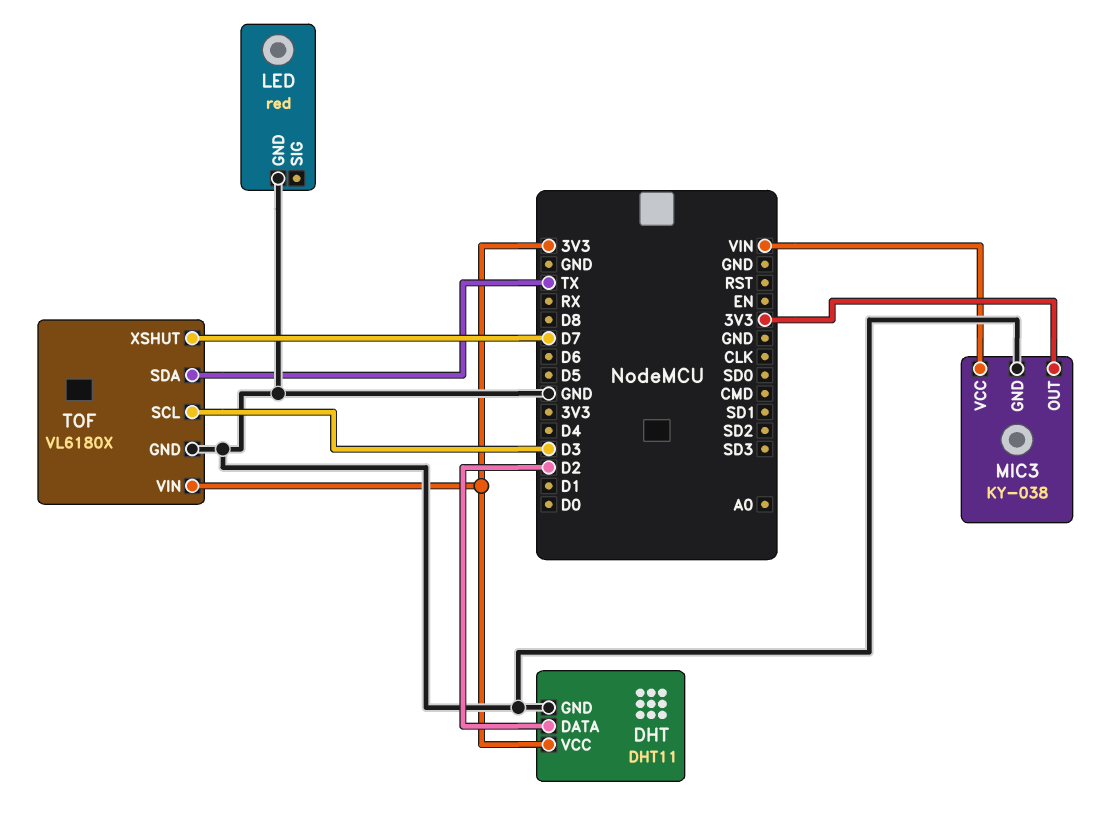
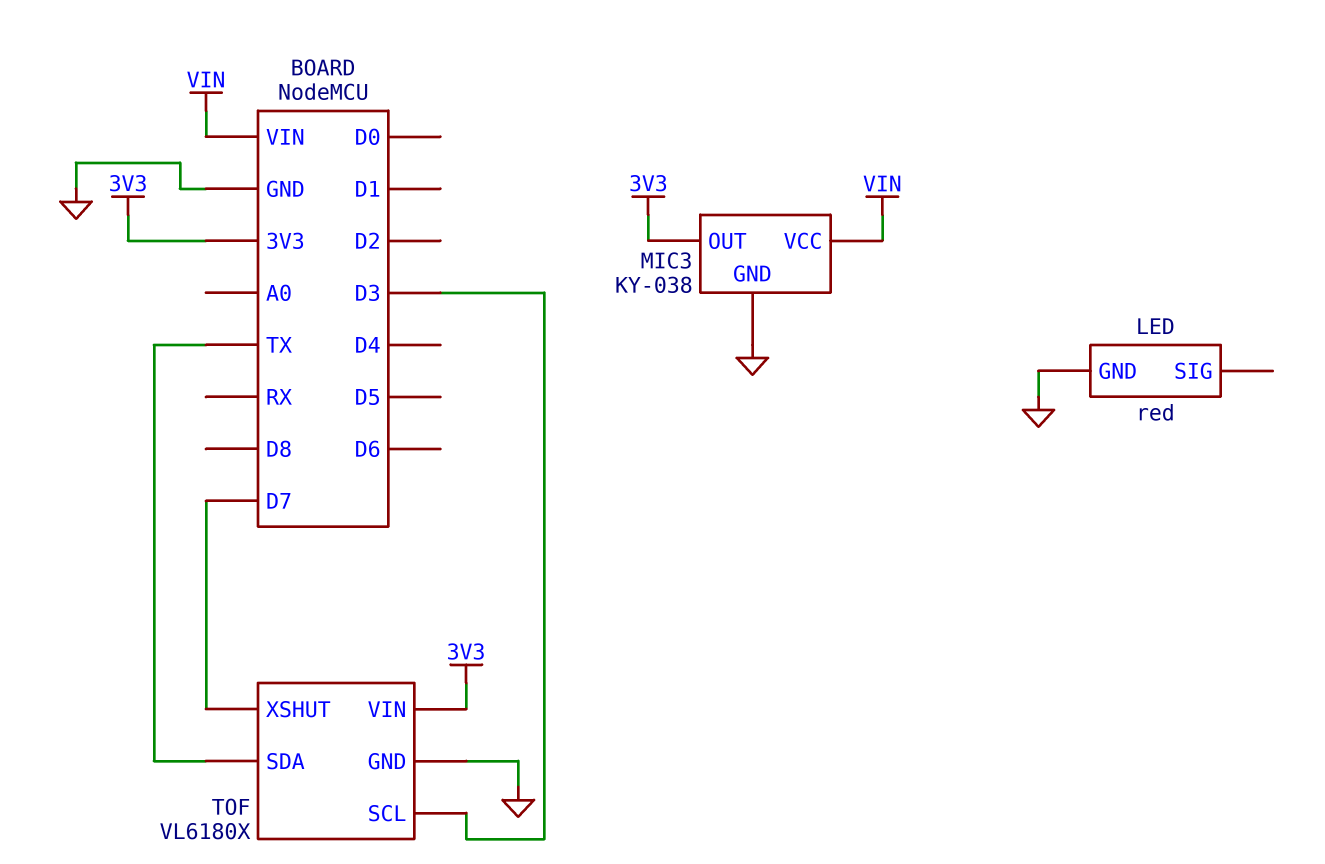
DHT: DHT11 -> none
DHT pin DATA: D2 -> none
DHT pin GND: GND -> none
DHT pin VCC: 3V3 -> none

